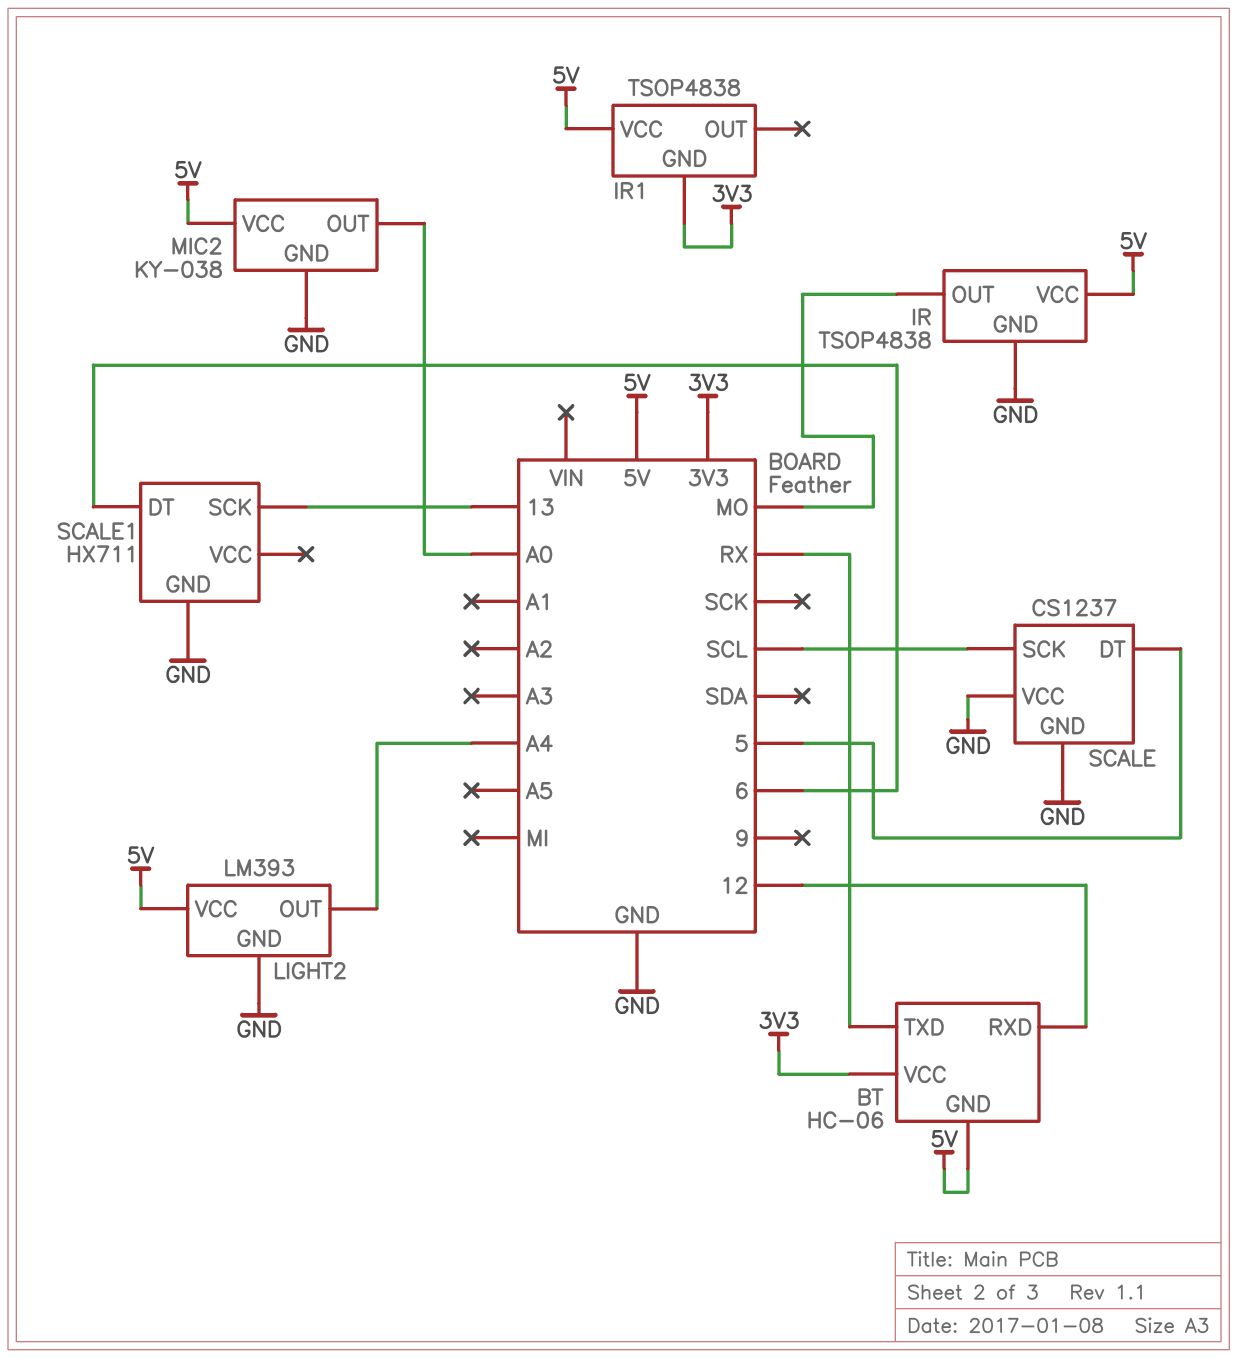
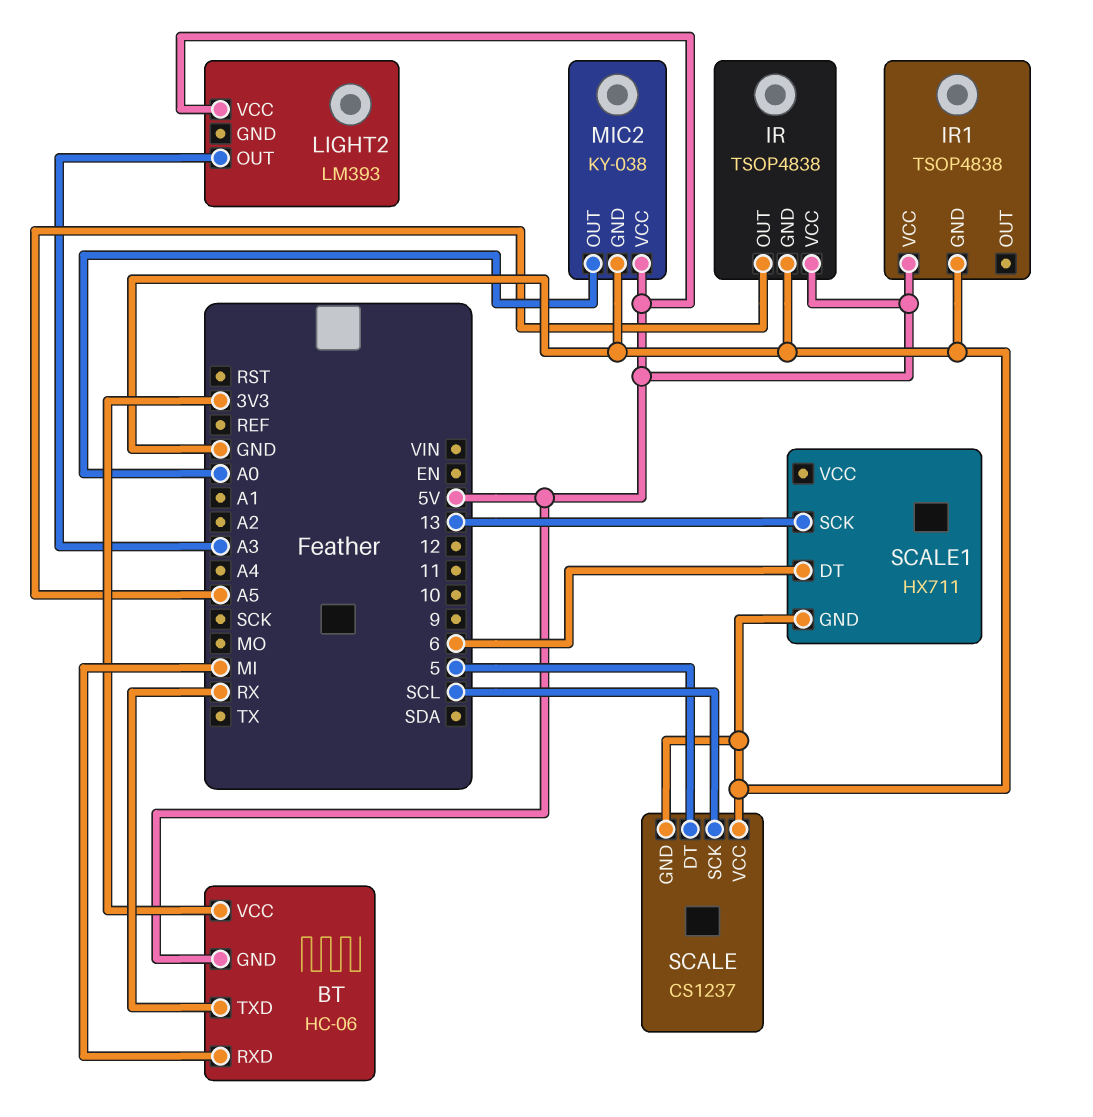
BT pin RXD: 12 -> MI
IR pin OUT: MO -> A5
IR1 pin GND: 3V3 -> GND
LIGHT2 pin GND: GND -> none
LIGHT2 pin OUT: A4 -> A3

